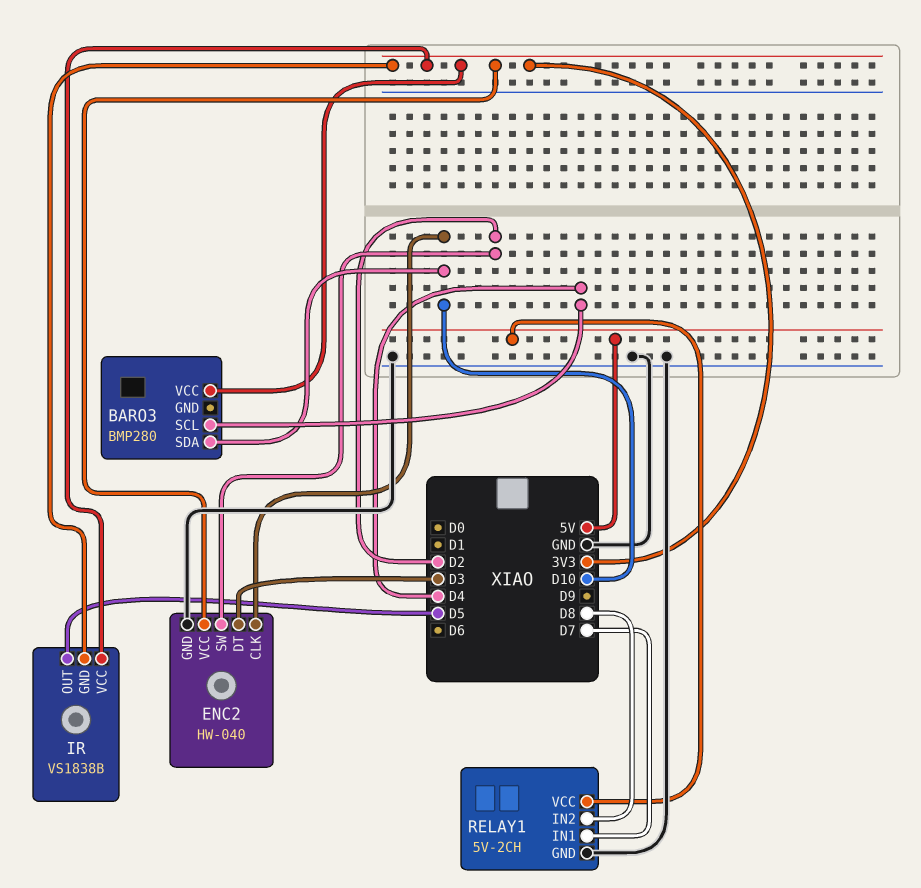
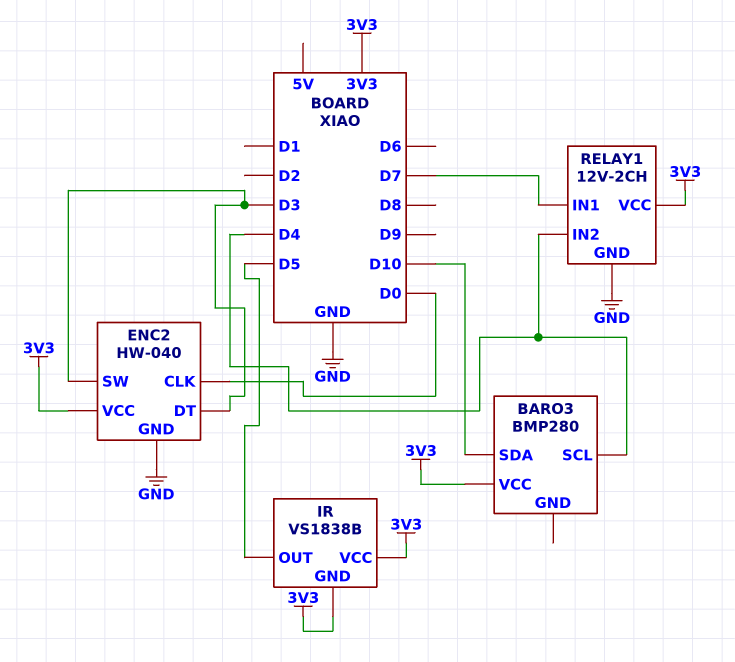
ENC2 pin CLK: D10 -> D0
ENC2 pin SW: D2 -> D3
RELAY1: 5V-2CH -> 12V-2CH
RELAY1 pin IN2: D8 -> D4
RELAY1 pin VCC: 5V -> 3V3

